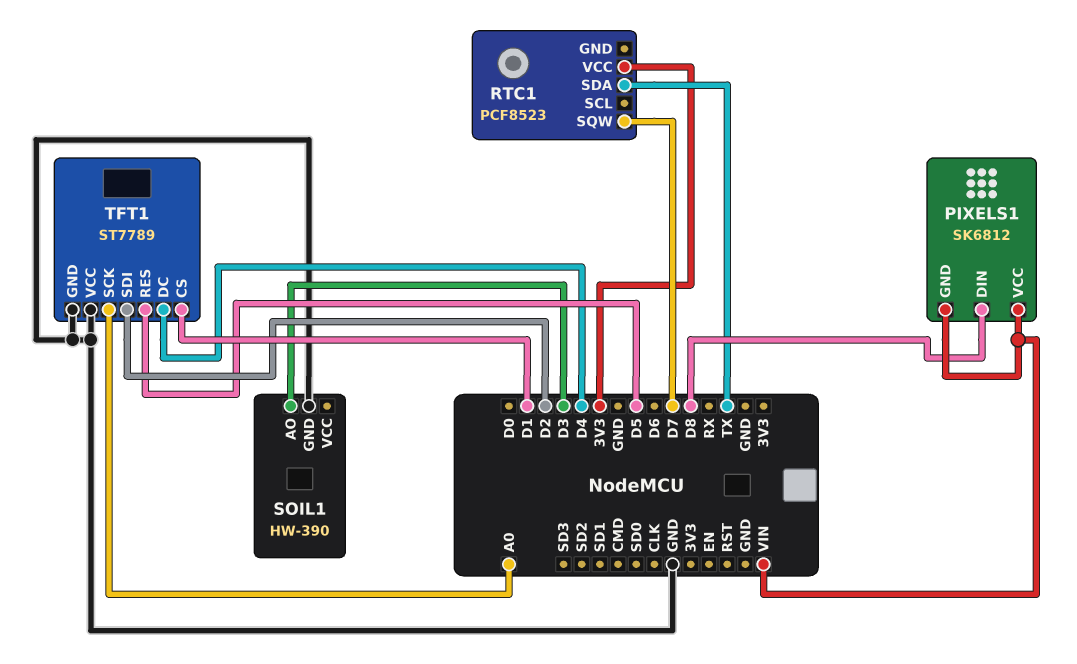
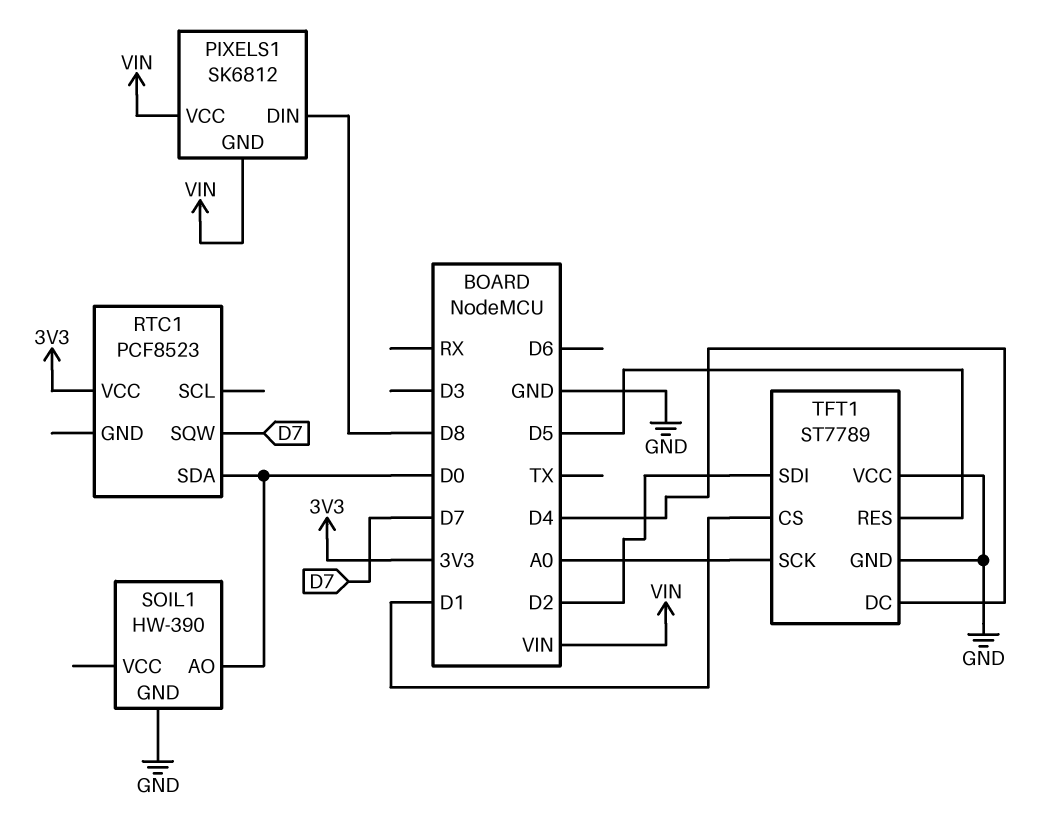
RTC1 pin SDA: TX -> D0
SOIL1 pin AO: D3 -> D0

